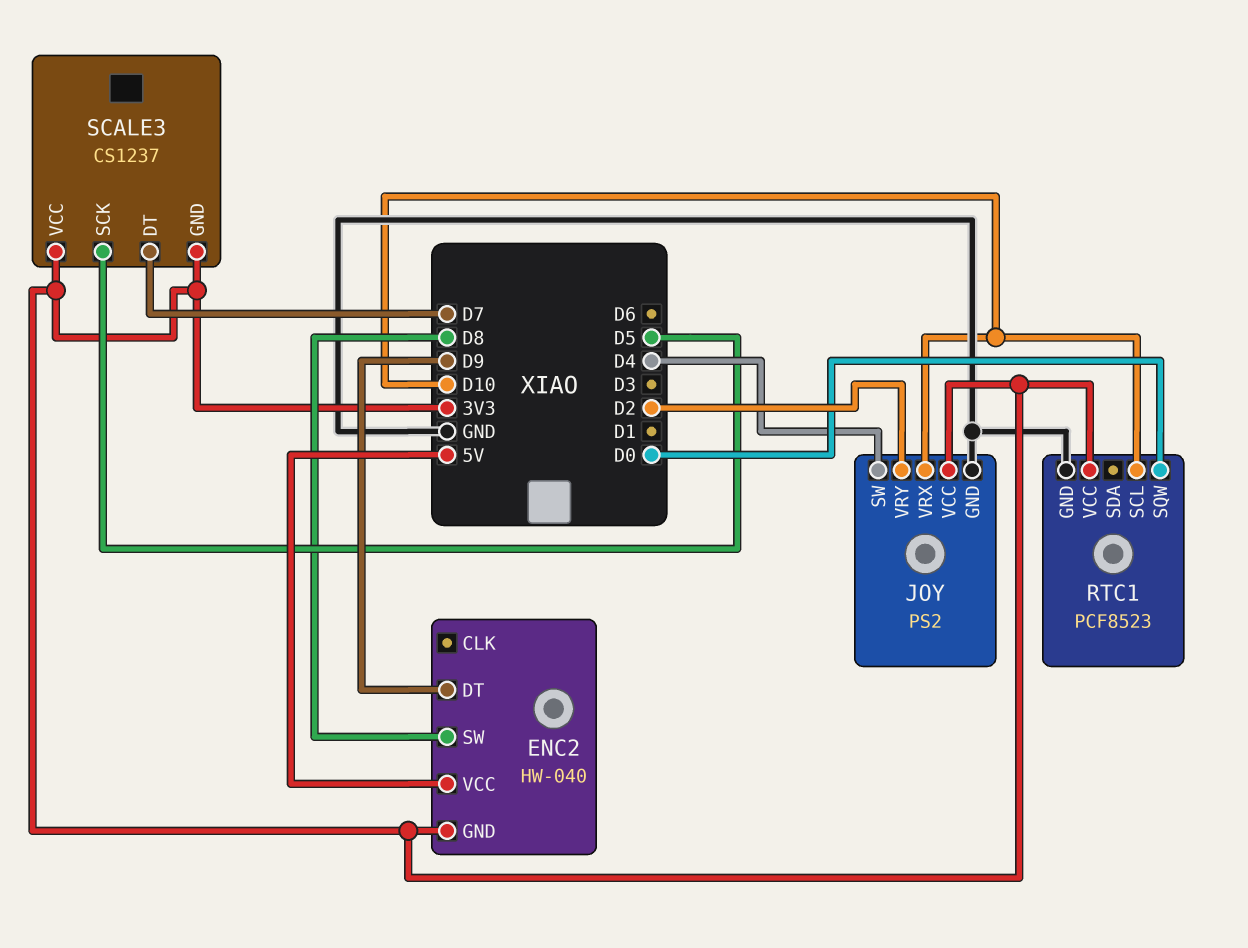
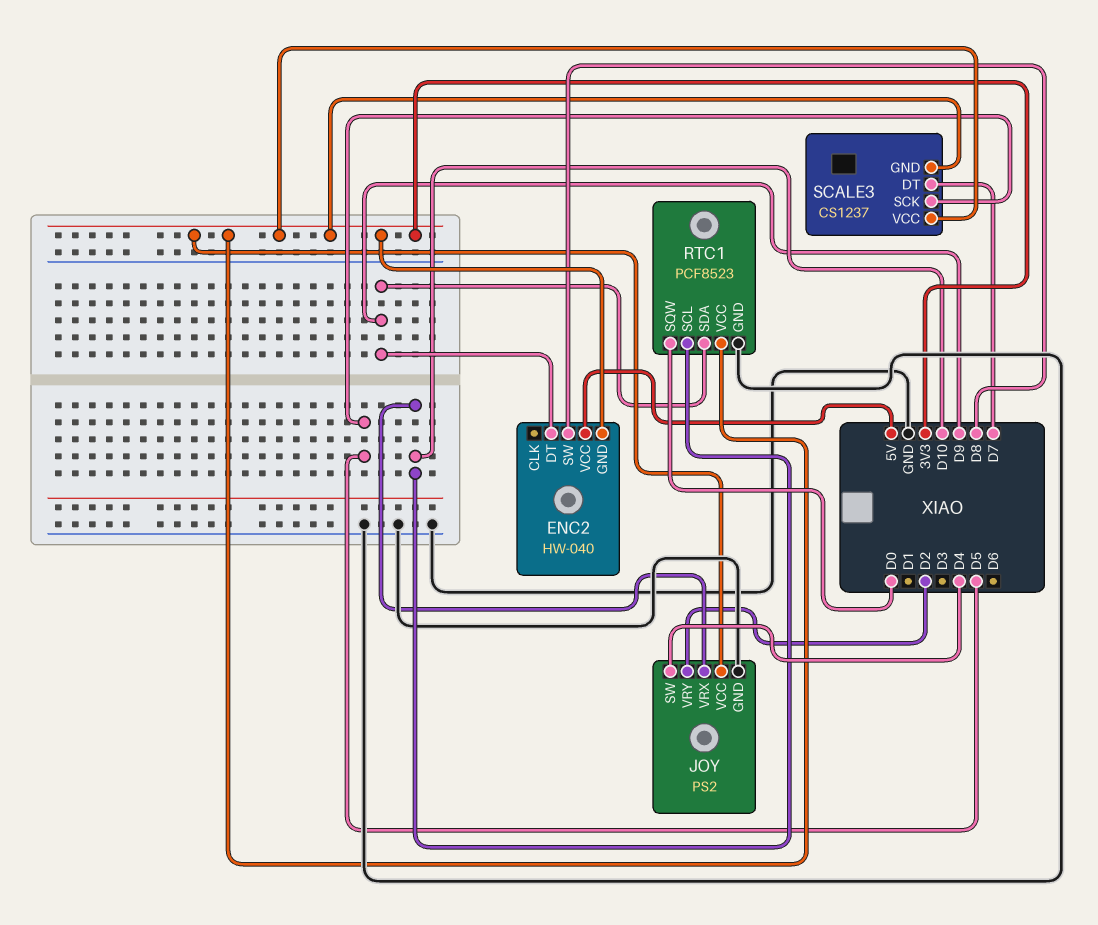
RTC1 pin SDA: none -> D9

